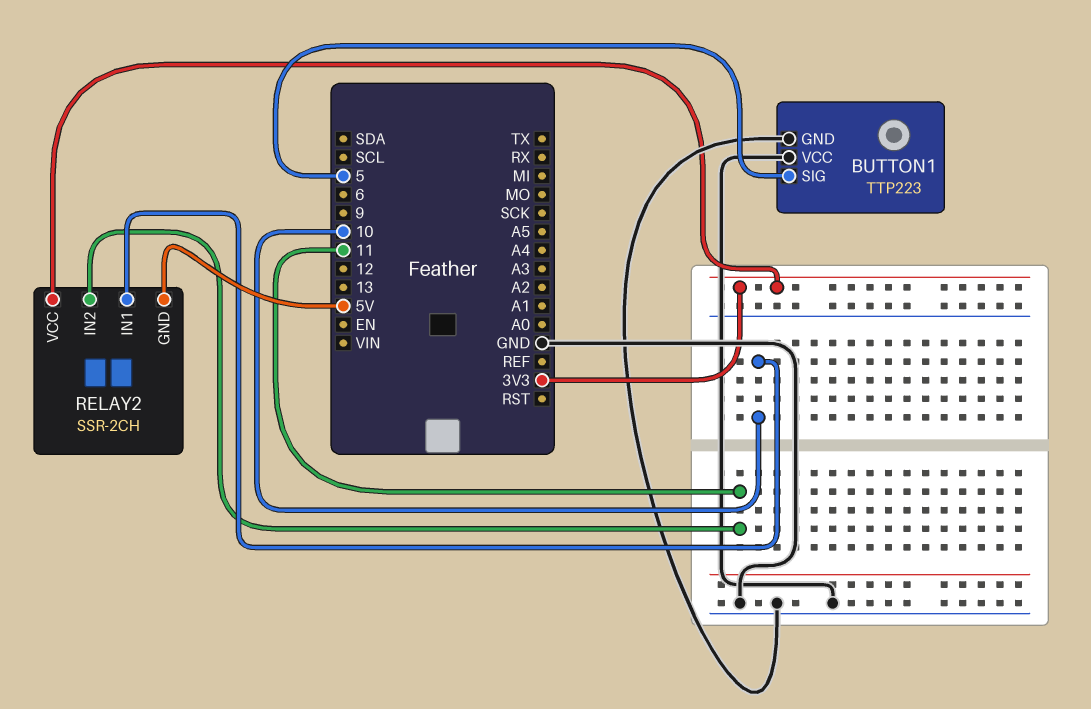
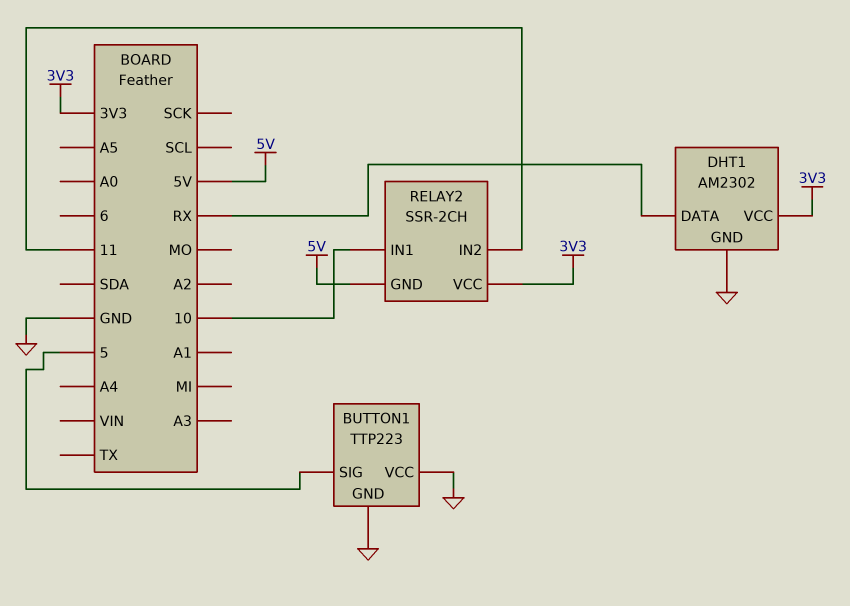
DHT1: none -> AM2302
DHT1 pin DATA: none -> RX
DHT1 pin GND: none -> GND
DHT1 pin VCC: none -> 3V3

